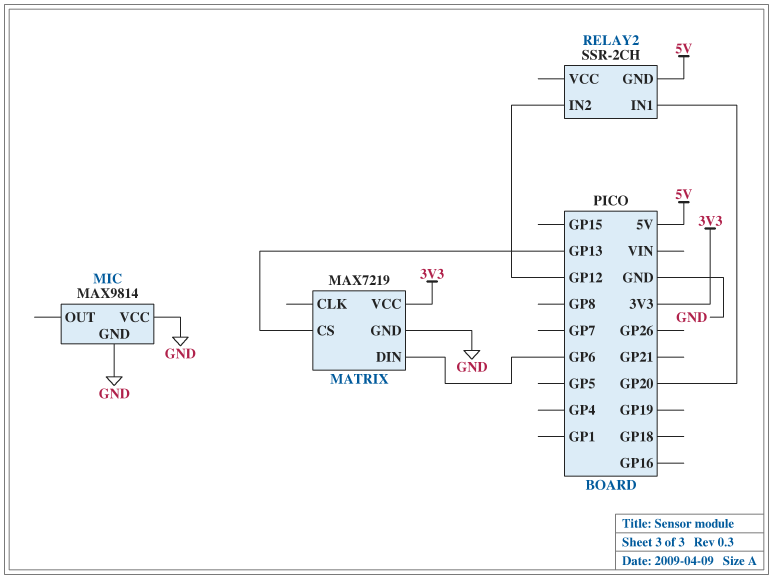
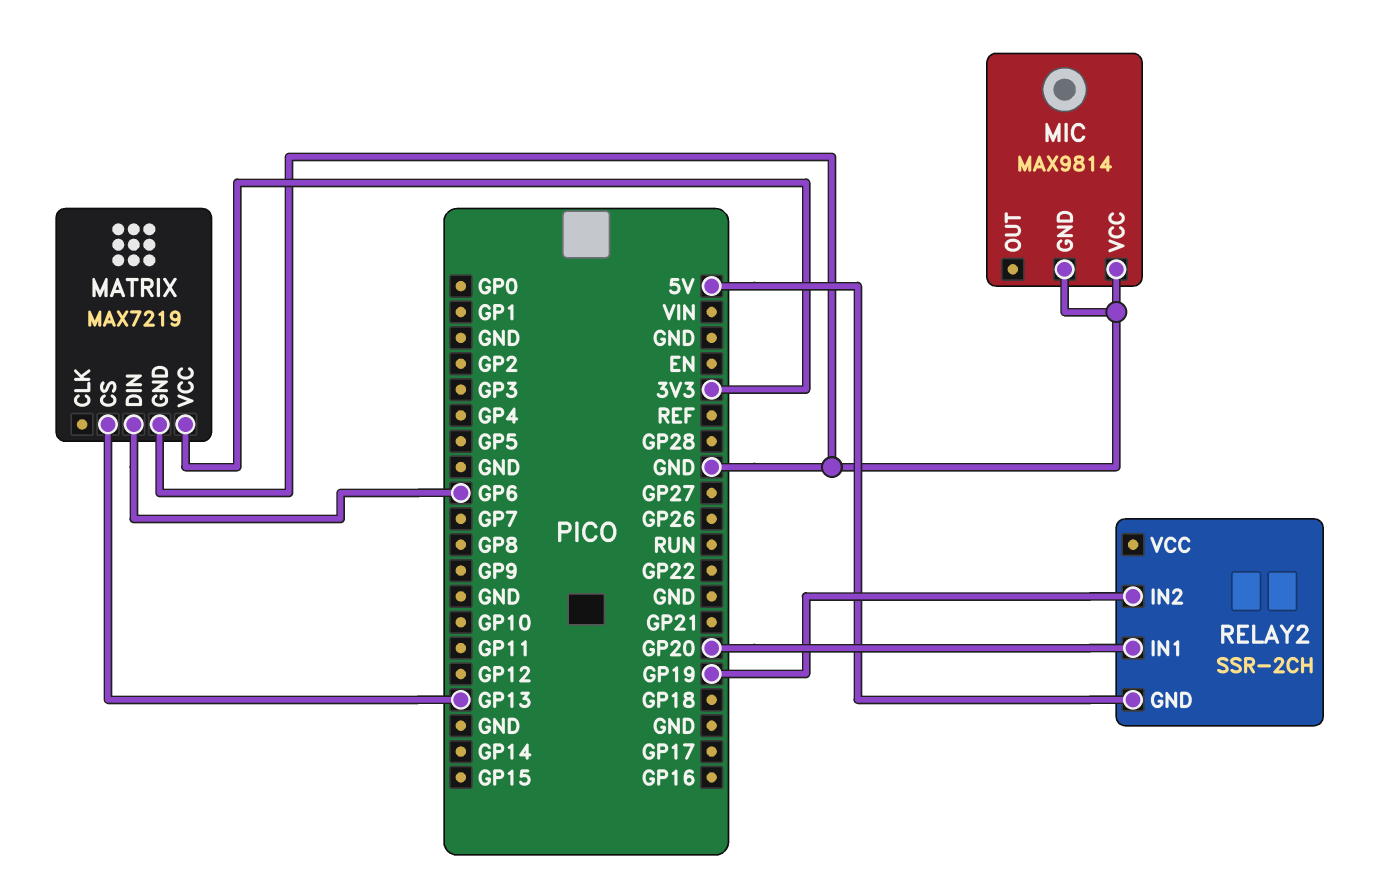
RELAY2 pin IN2: GP12 -> GP19

